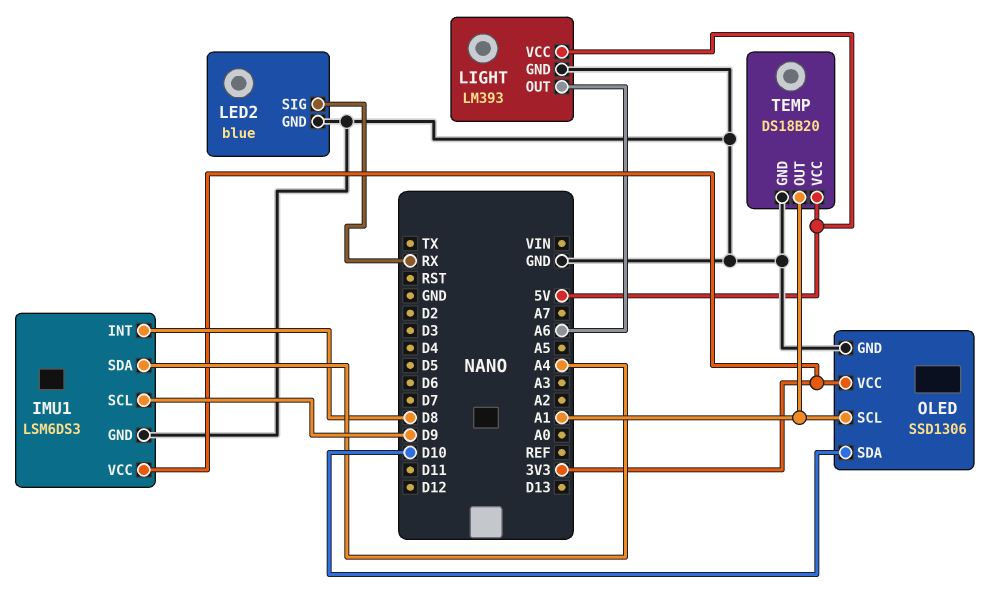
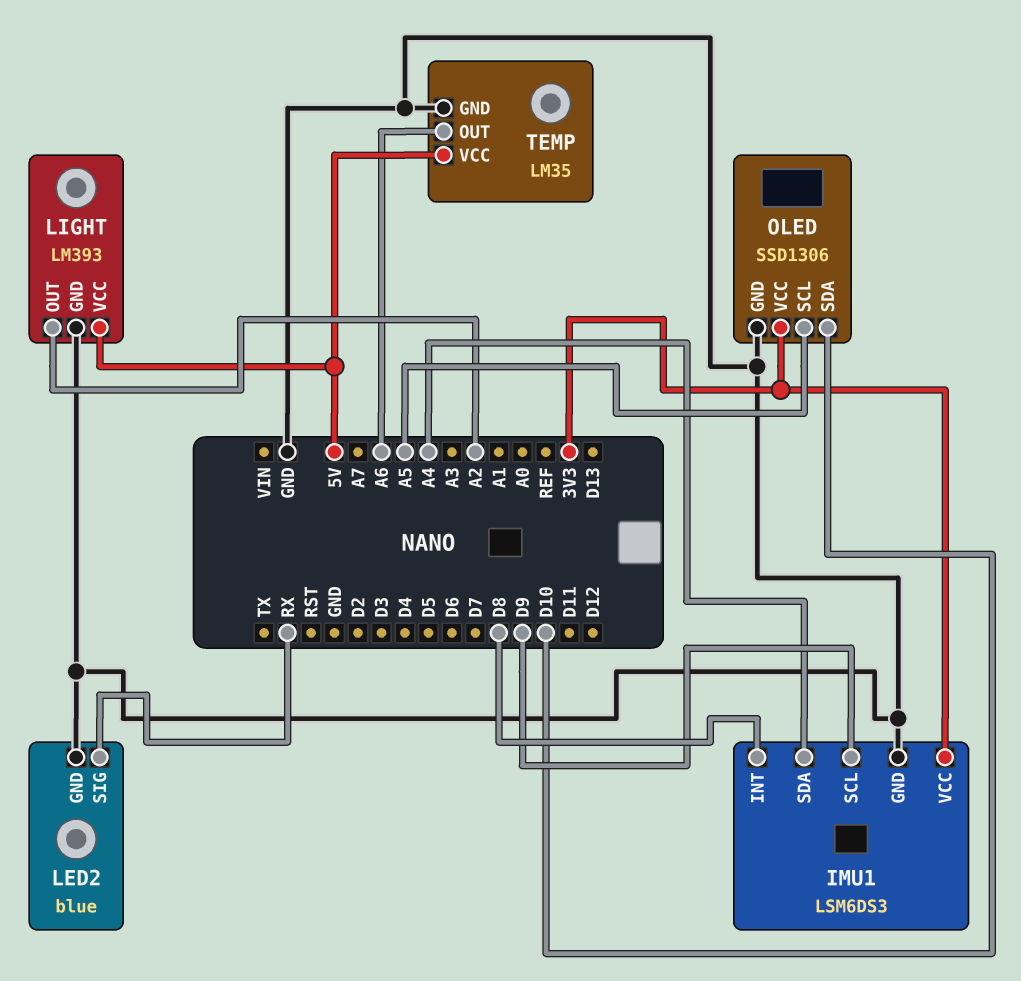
LIGHT pin OUT: A6 -> A2
OLED pin SCL: A1 -> A5
TEMP: DS18B20 -> LM35
TEMP pin OUT: A1 -> A6

